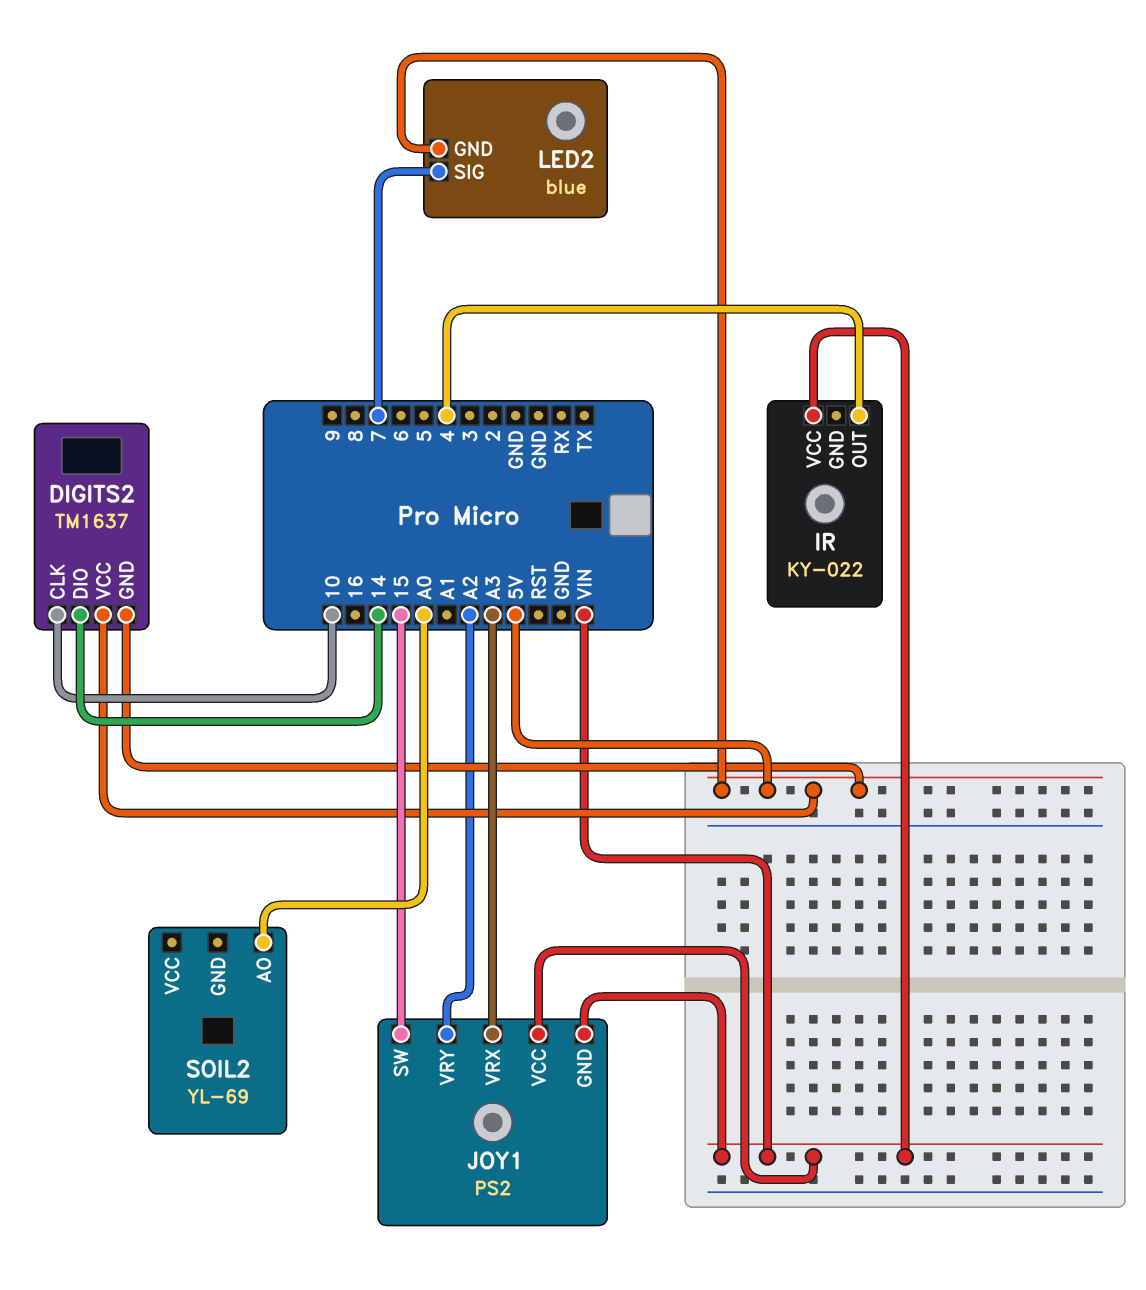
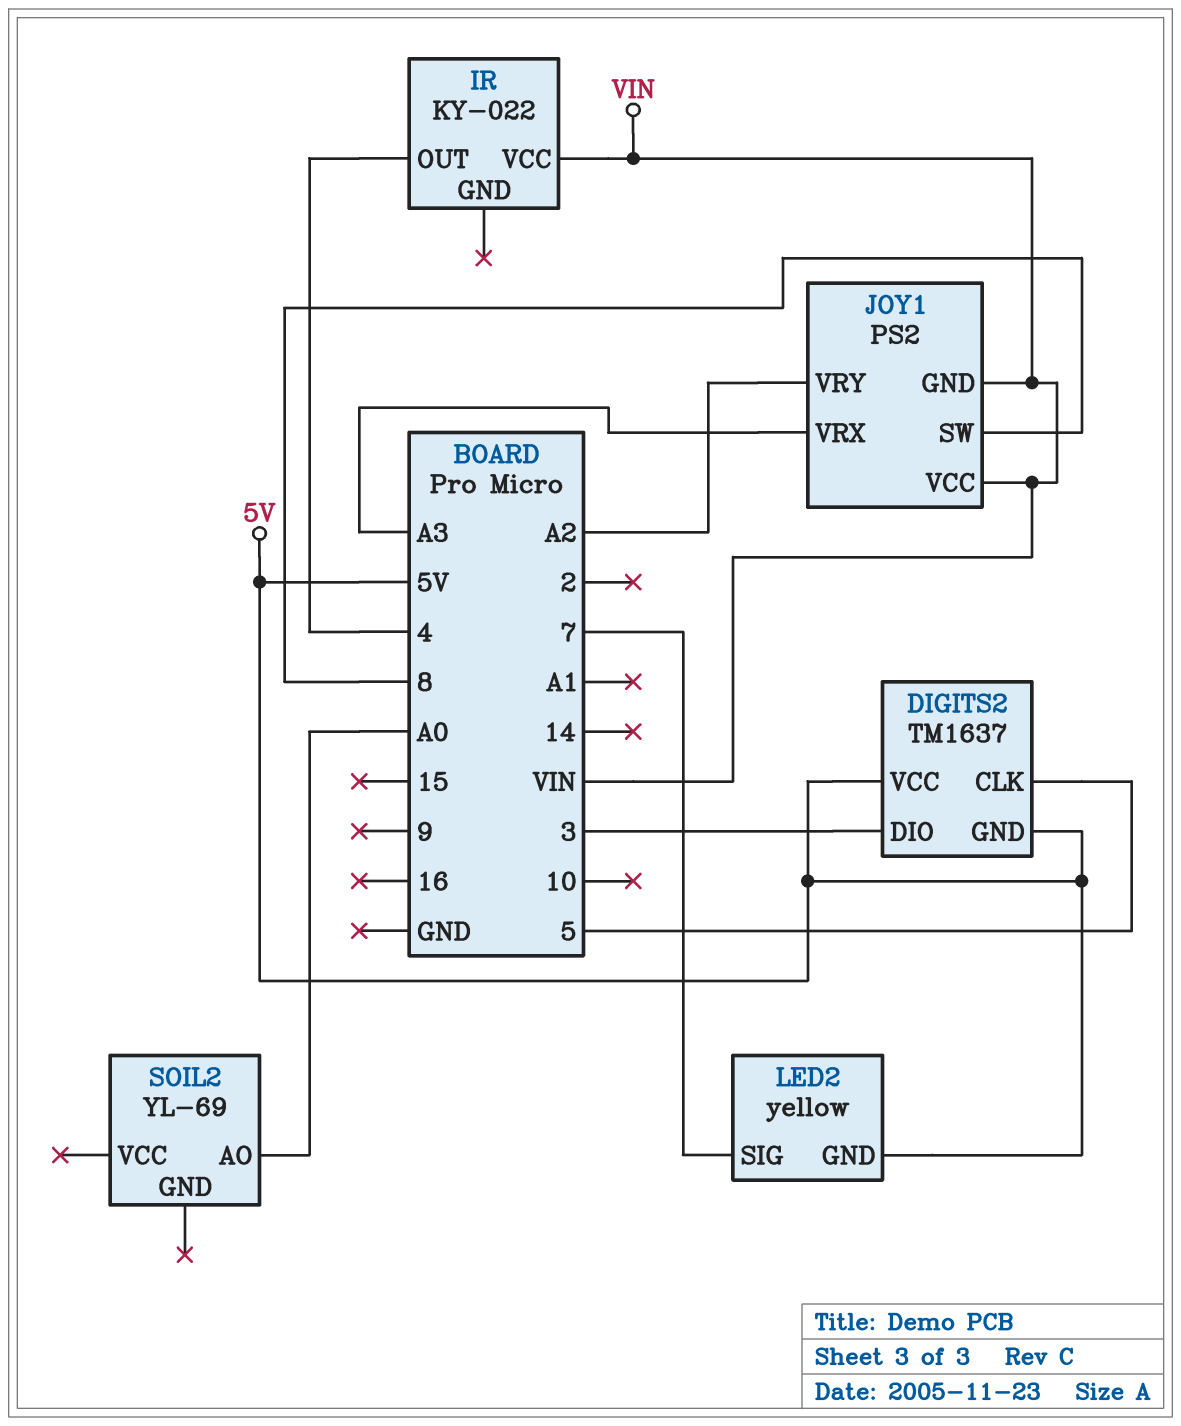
DIGITS2 pin CLK: 10 -> 5
DIGITS2 pin DIO: 14 -> 3
JOY1 pin SW: 15 -> 8
LED2: blue -> yellow

